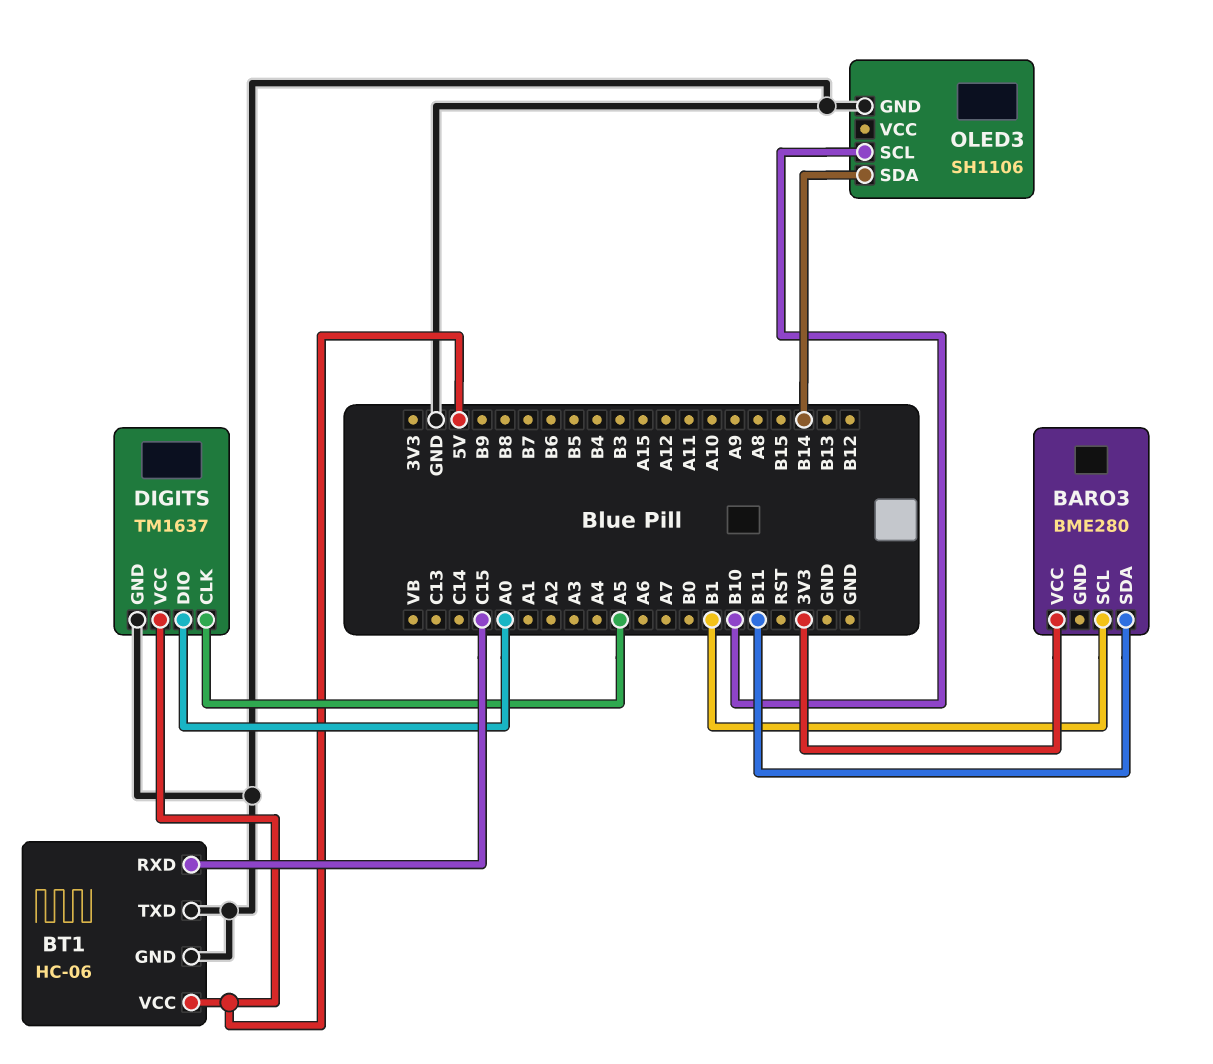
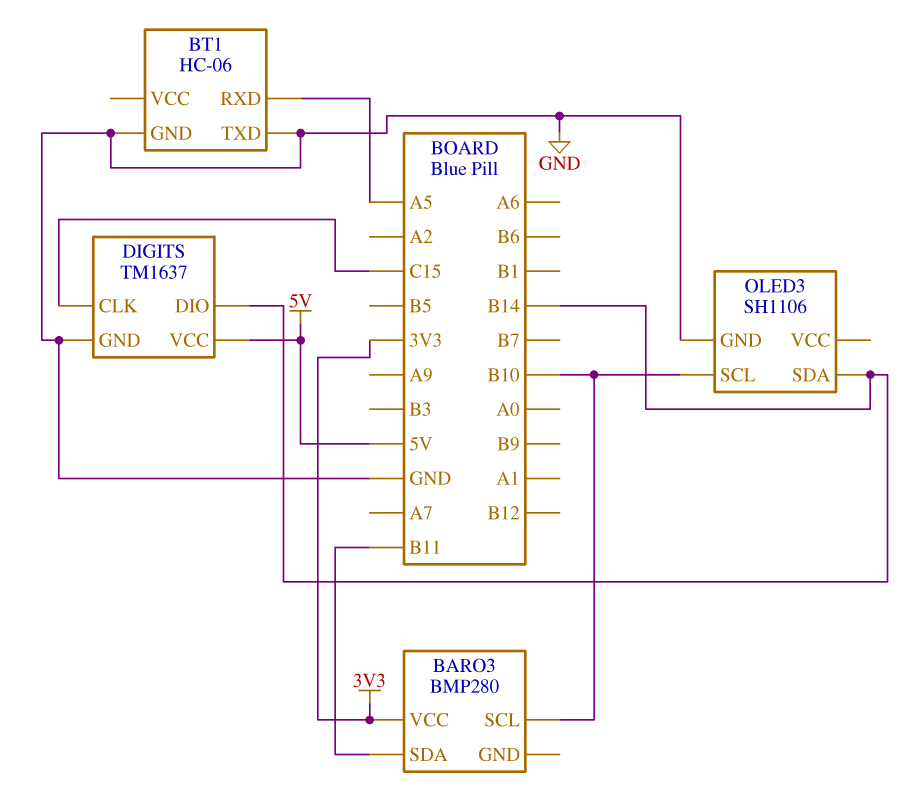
BARO3: BME280 -> BMP280
BARO3 pin SCL: B1 -> B10
BT1 pin RXD: C15 -> A5
BT1 pin VCC: 5V -> none
DIGITS pin CLK: A5 -> C15
DIGITS pin DIO: A0 -> B14

